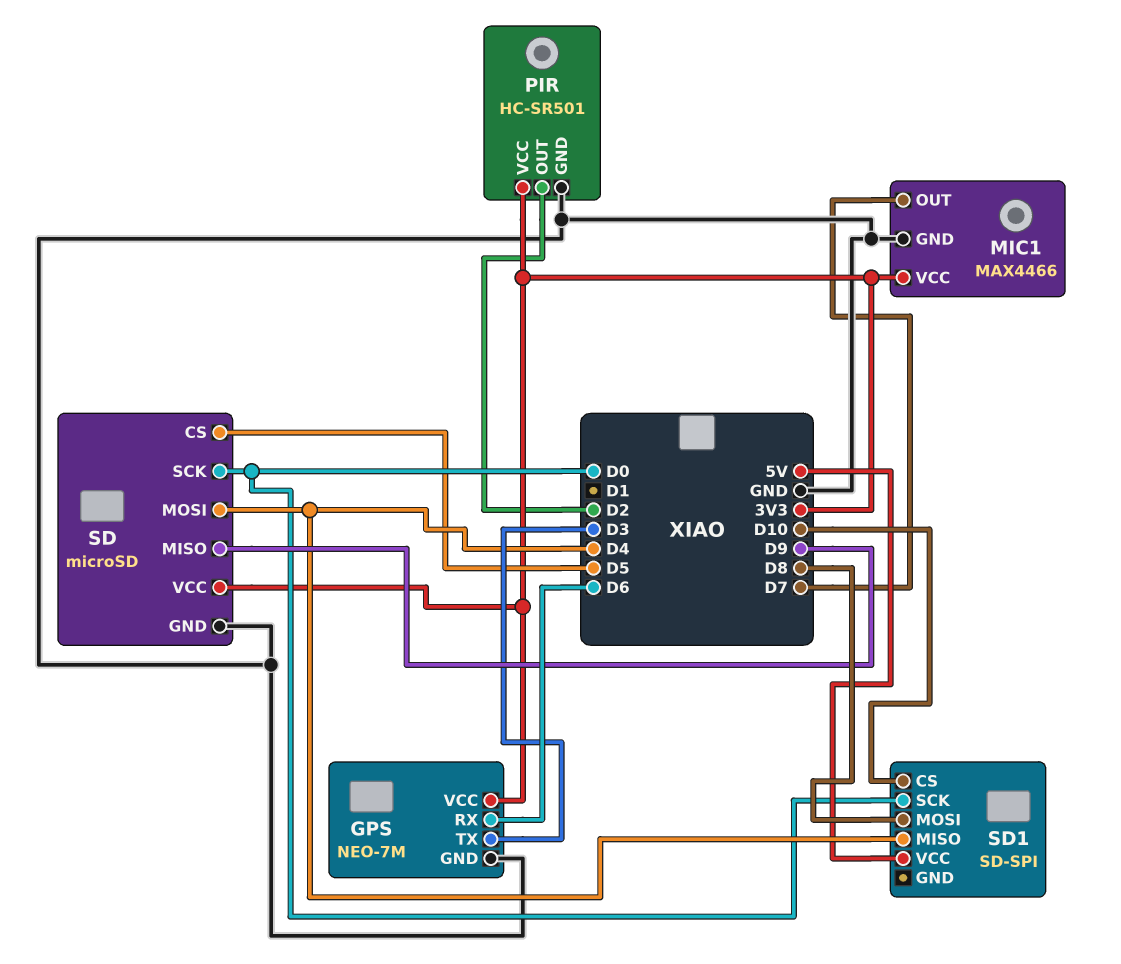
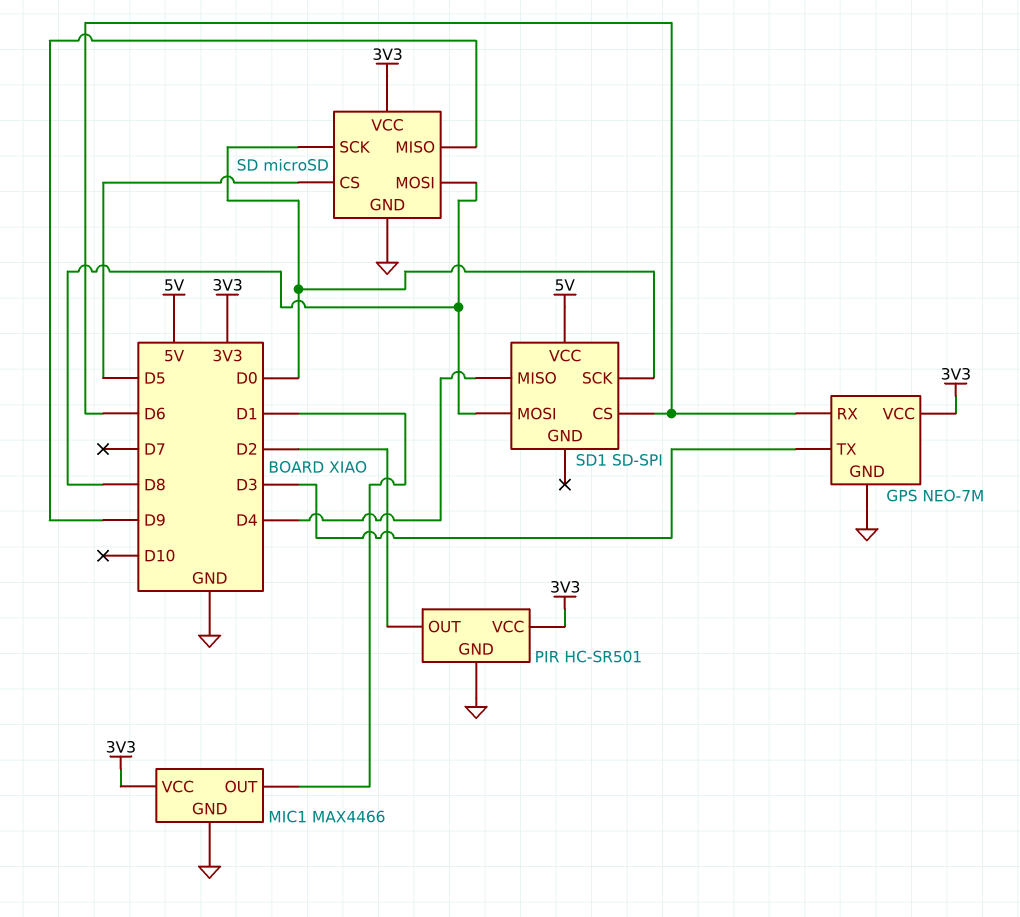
MIC1 pin OUT: D7 -> D1
SD pin MOSI: D4 -> D8
SD1 pin CS: D10 -> D6

